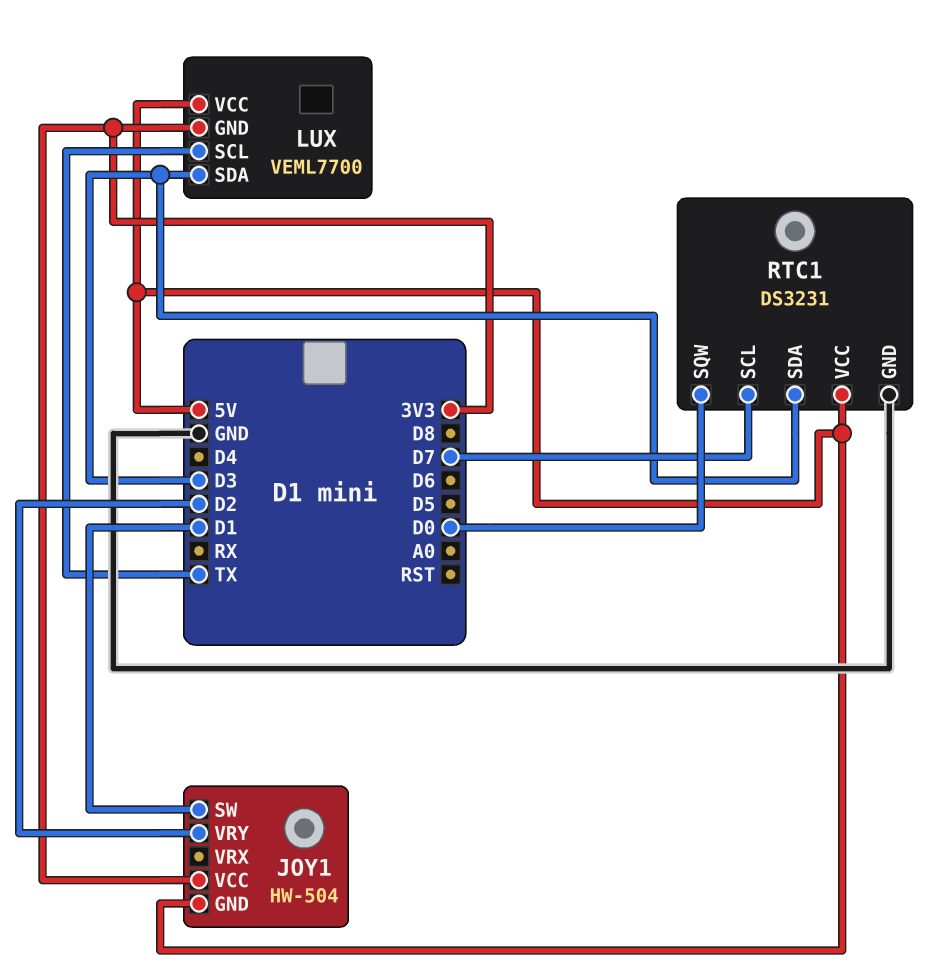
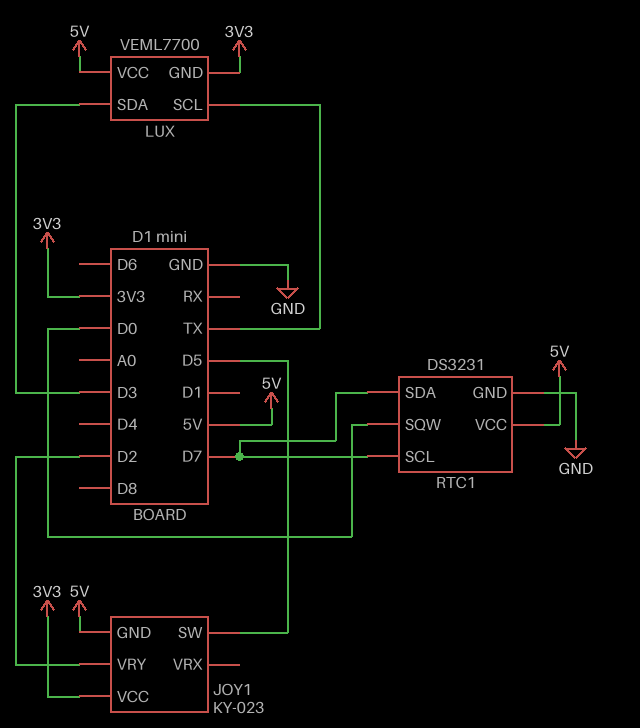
JOY1: HW-504 -> KY-023
JOY1 pin SW: D1 -> D5
RTC1 pin SDA: D3 -> D7

